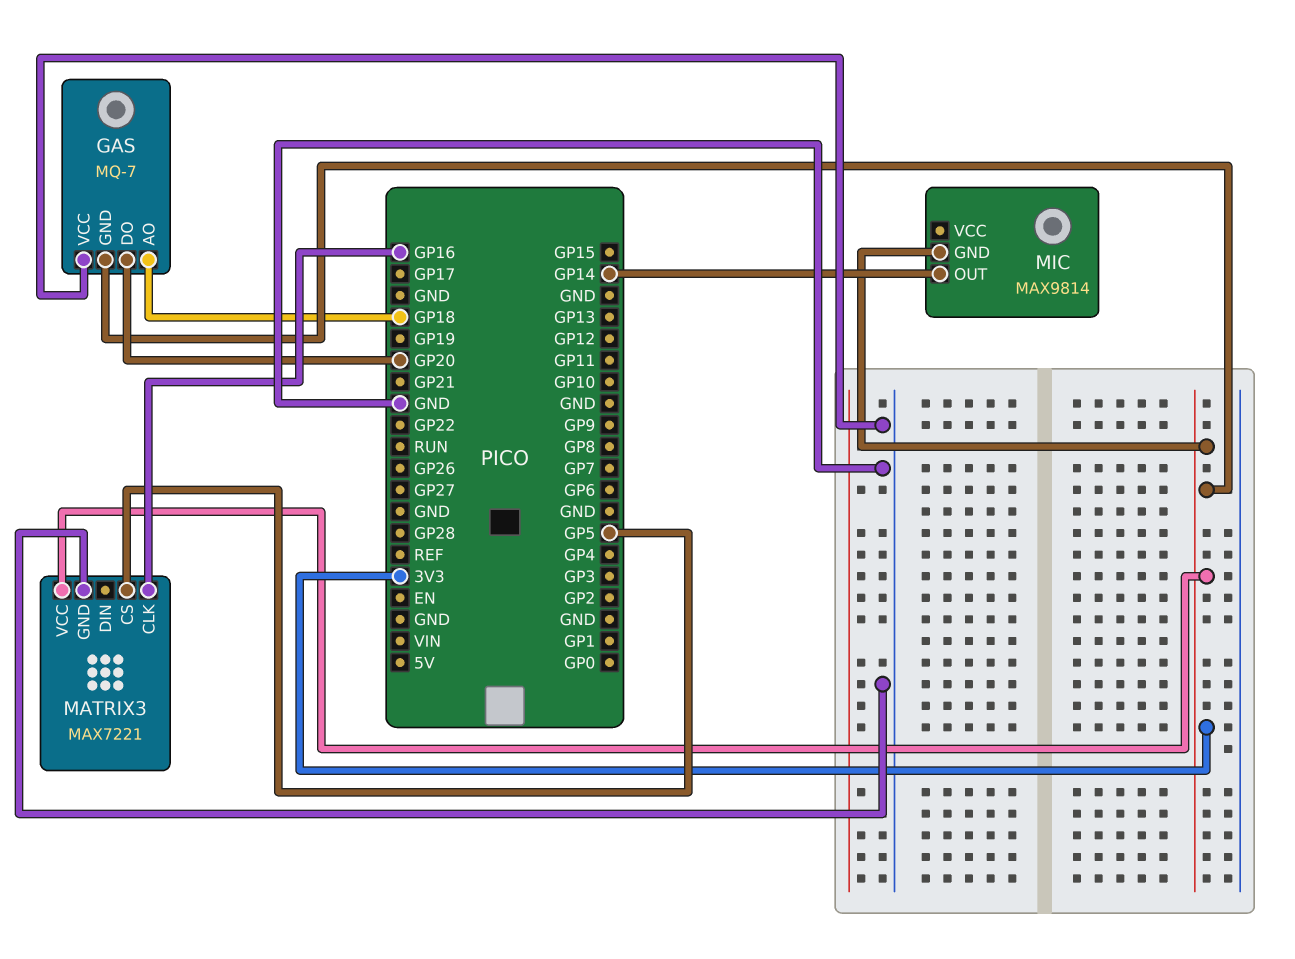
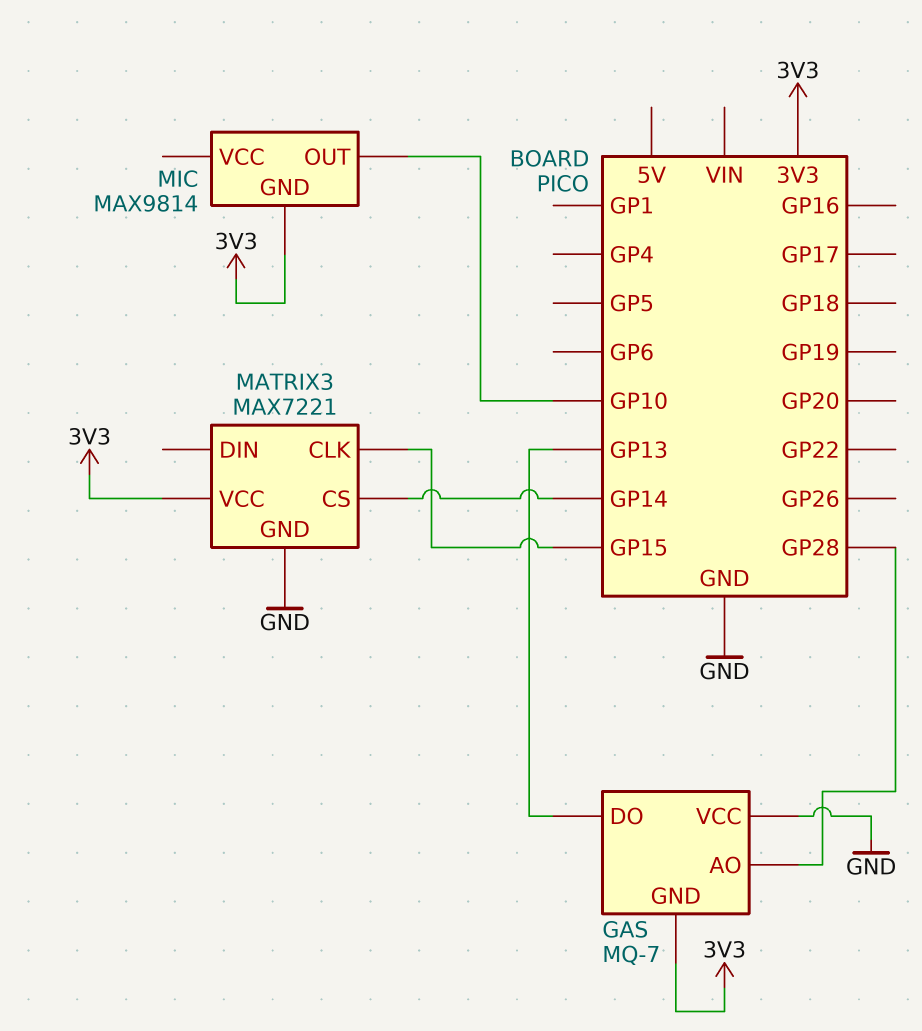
GAS pin AO: GP18 -> GP28
GAS pin DO: GP20 -> GP13
MATRIX3 pin CLK: GP16 -> GP15
MATRIX3 pin CS: GP5 -> GP14
MIC pin OUT: GP14 -> GP10

